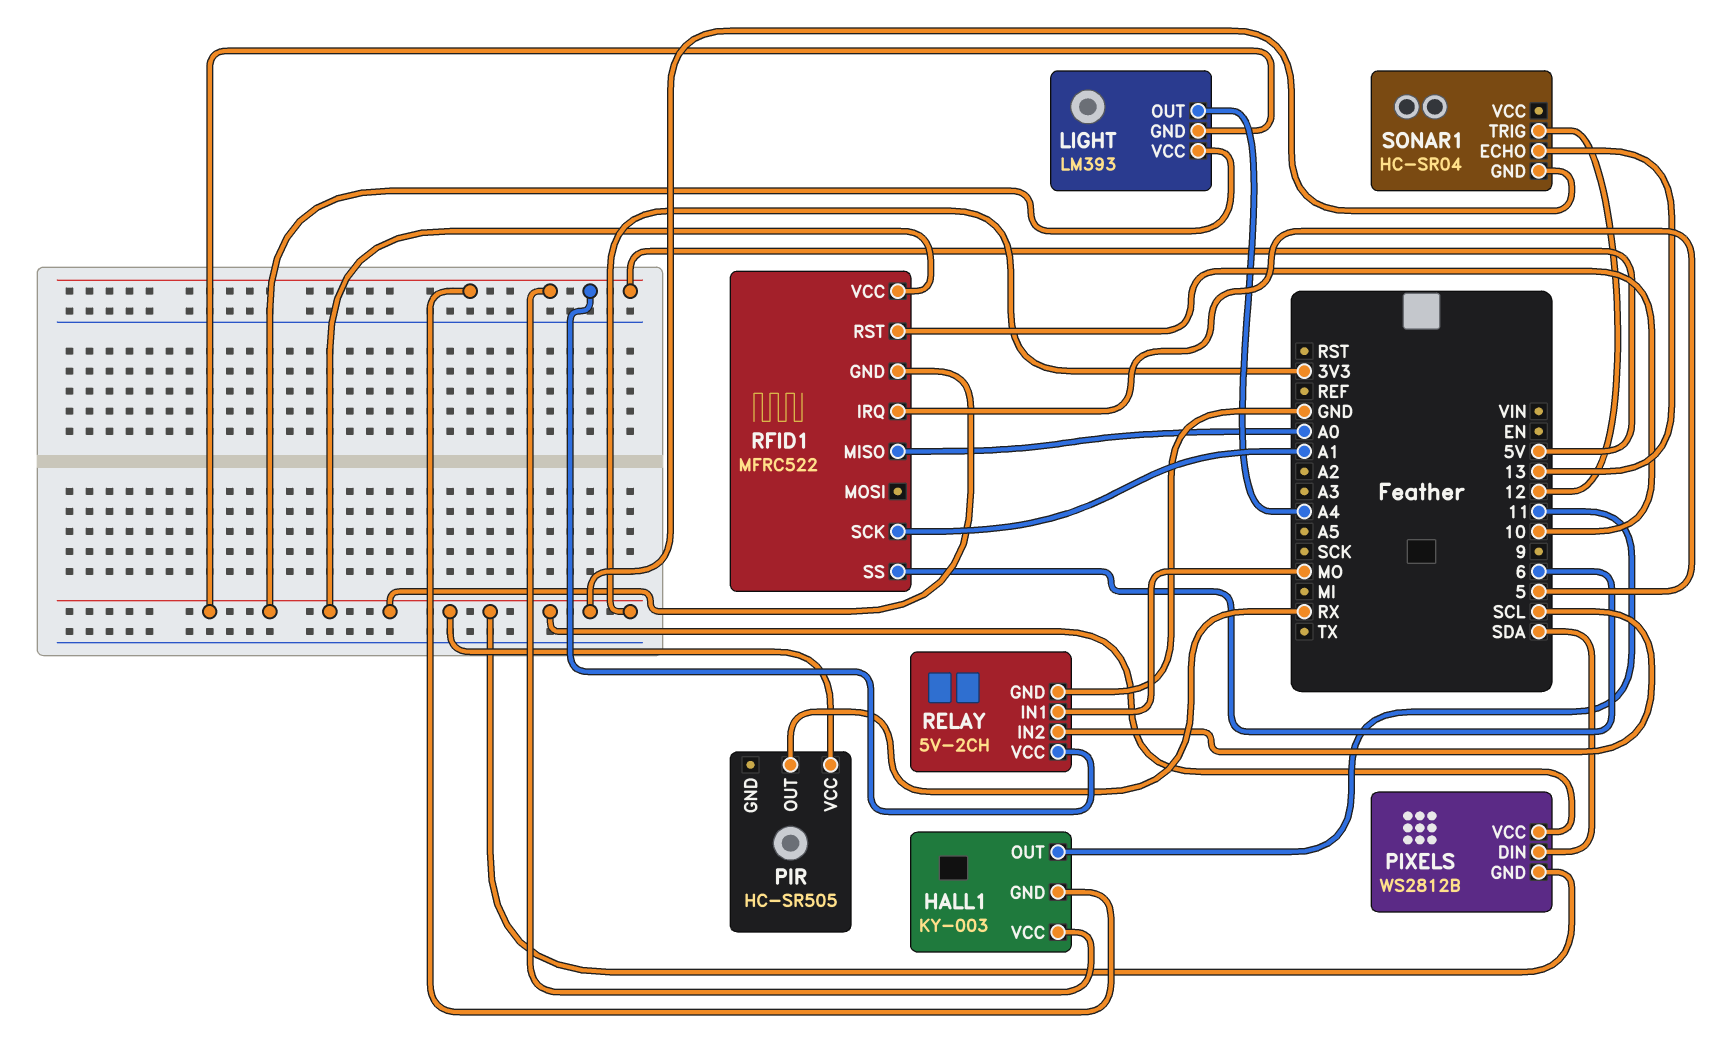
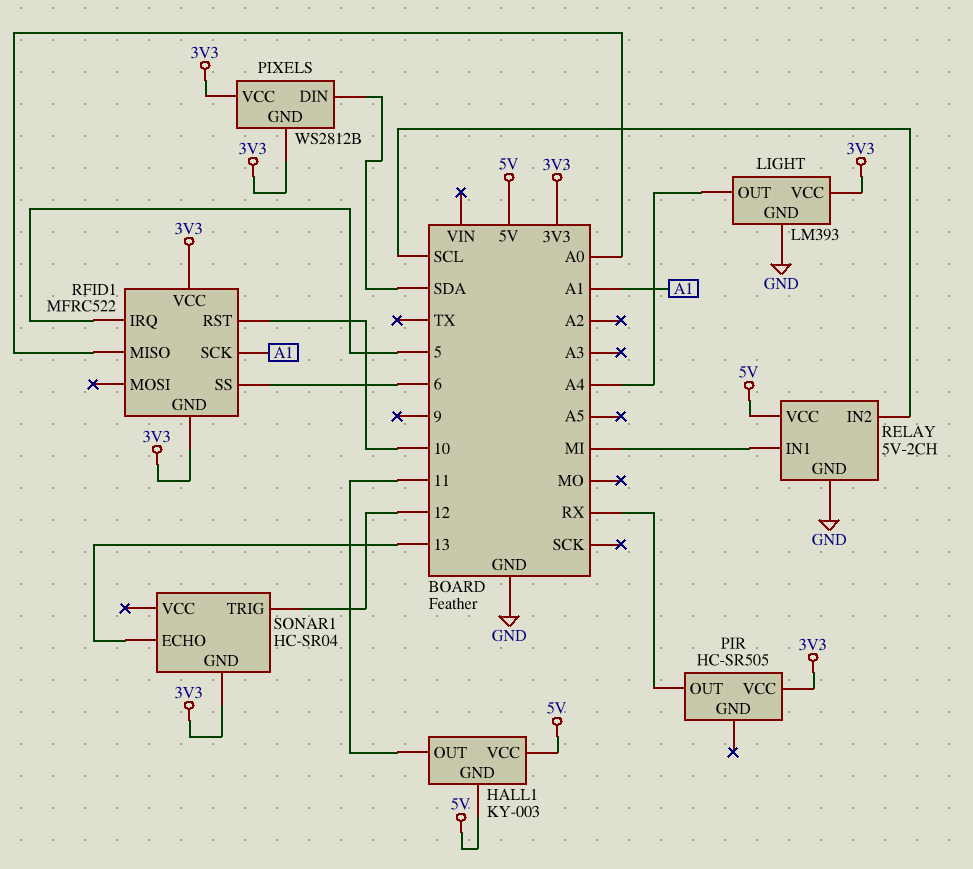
LIGHT pin GND: 3V3 -> GND
RELAY pin IN1: MO -> MI

